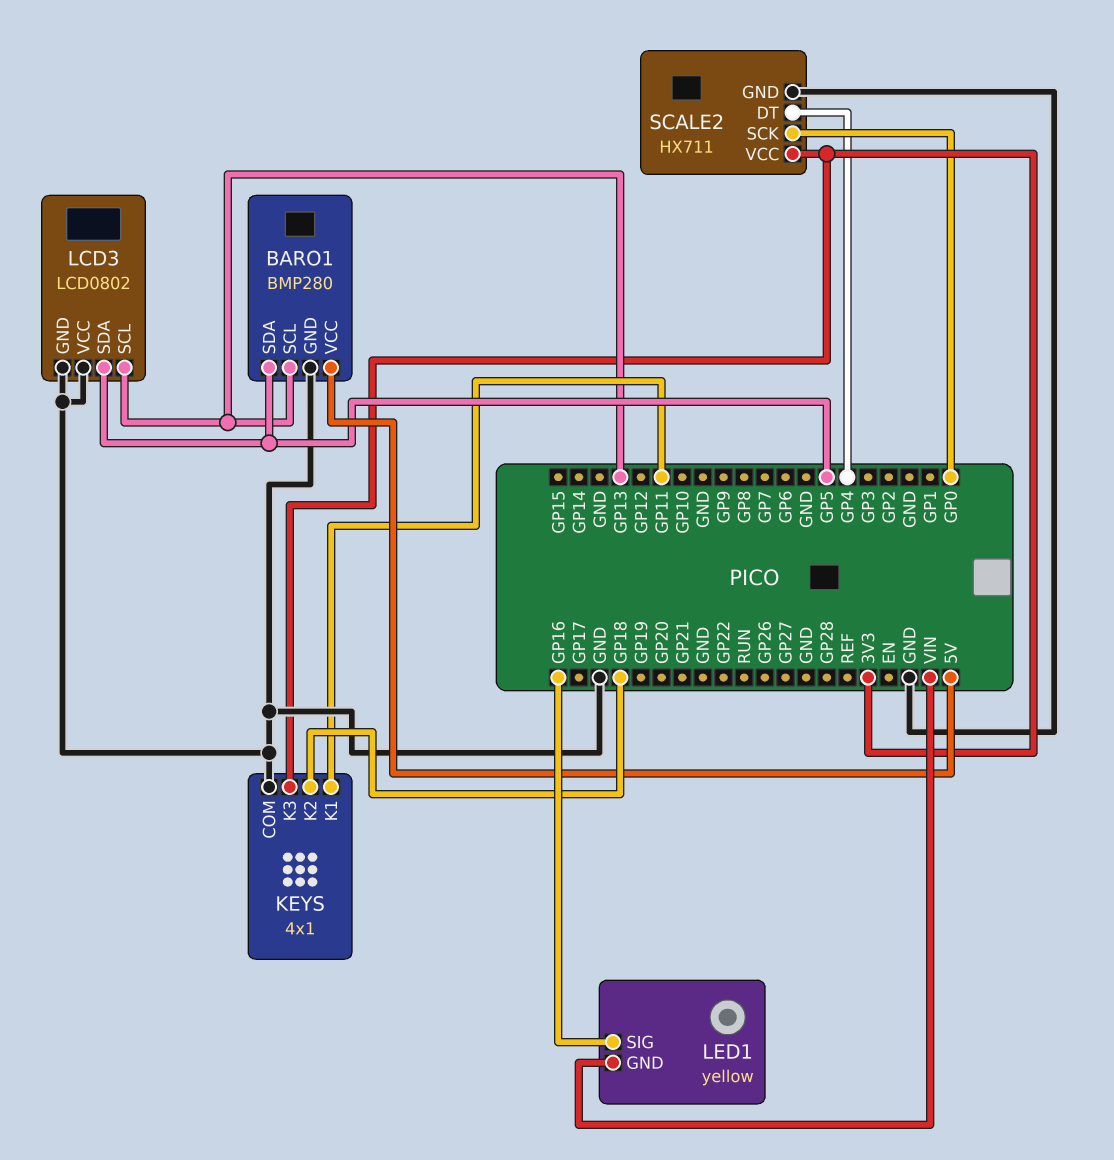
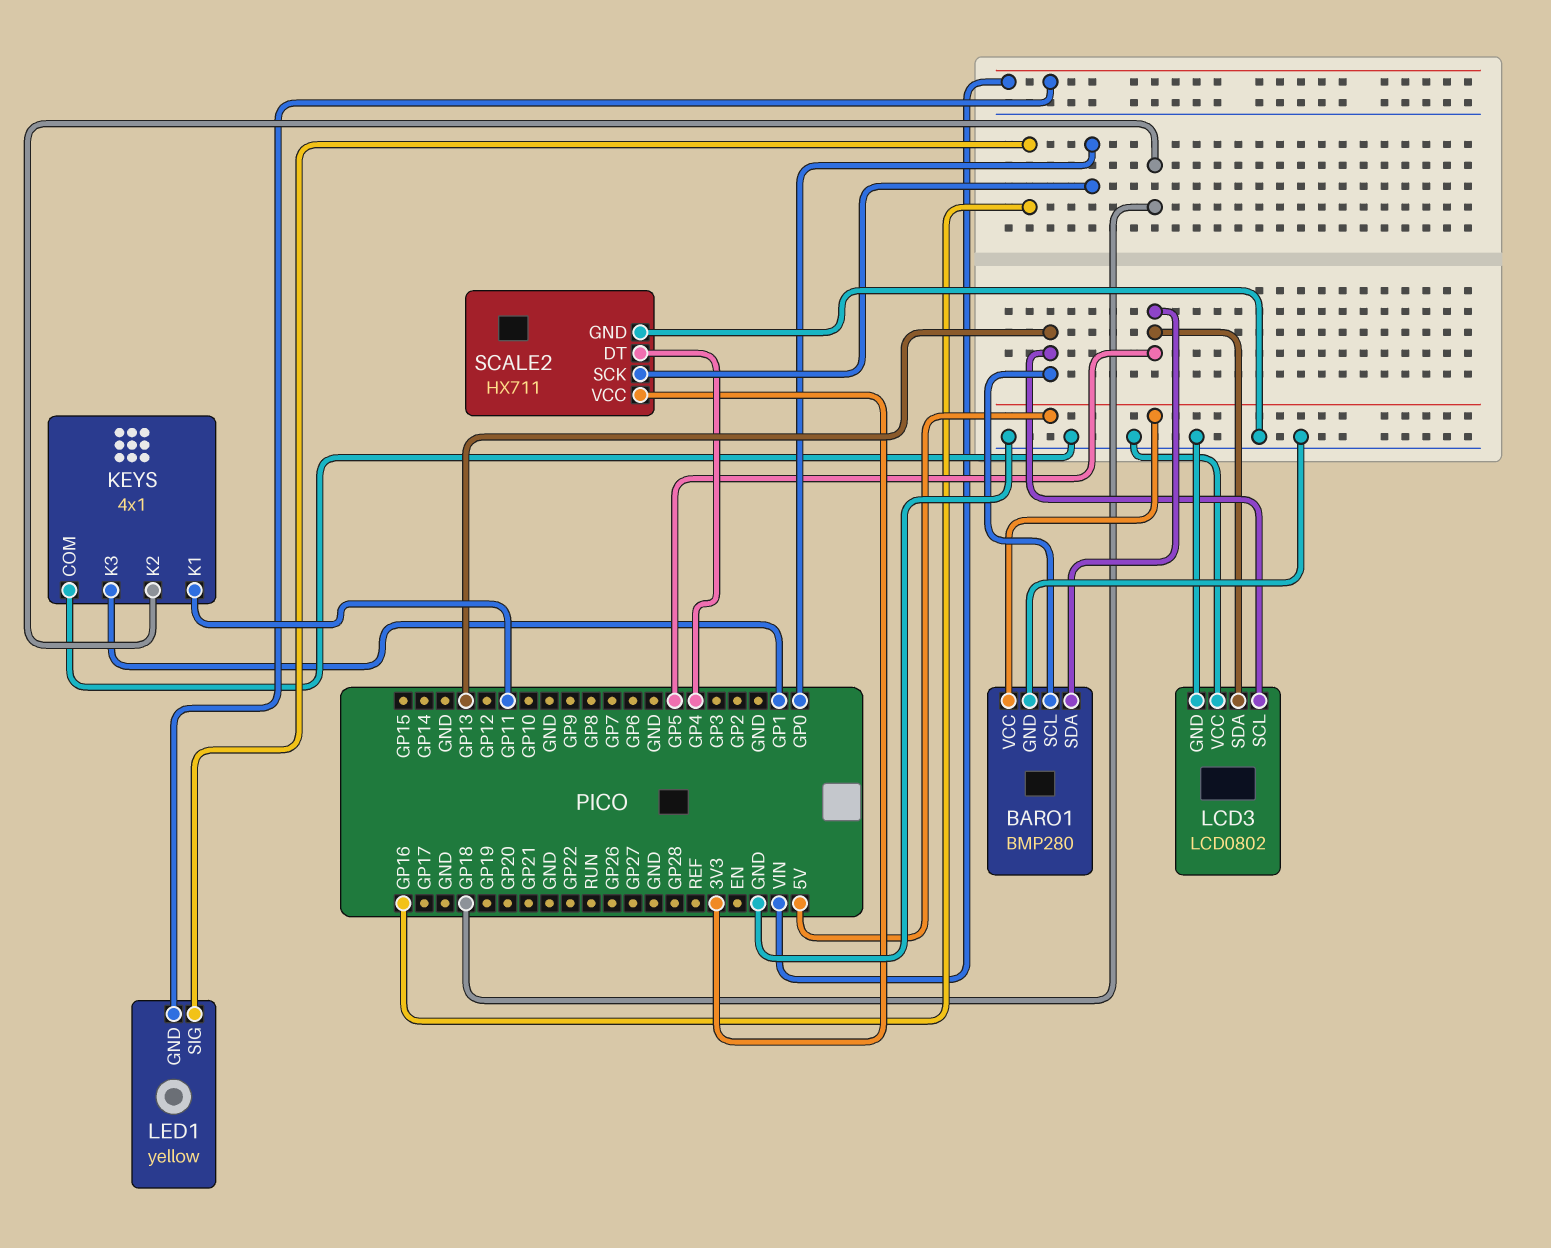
KEYS pin K3: 3V3 -> GP1

